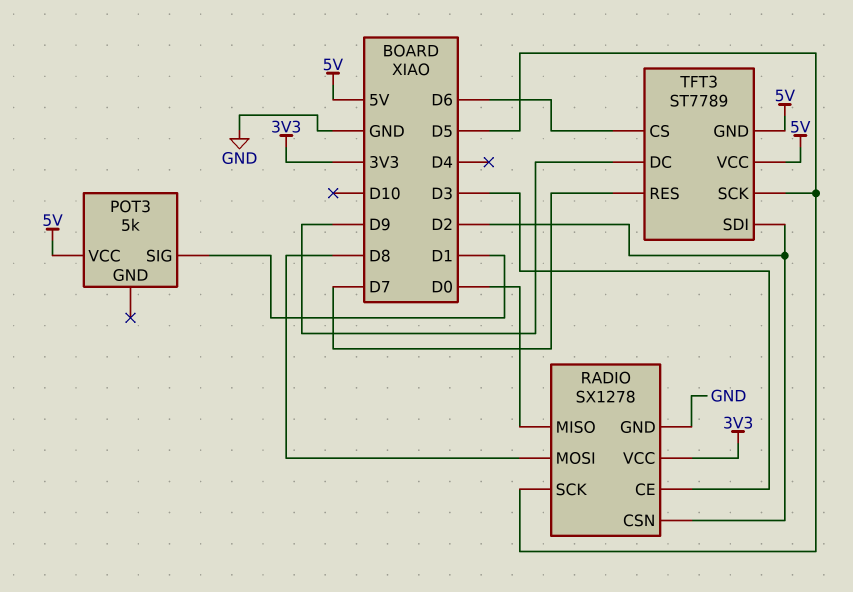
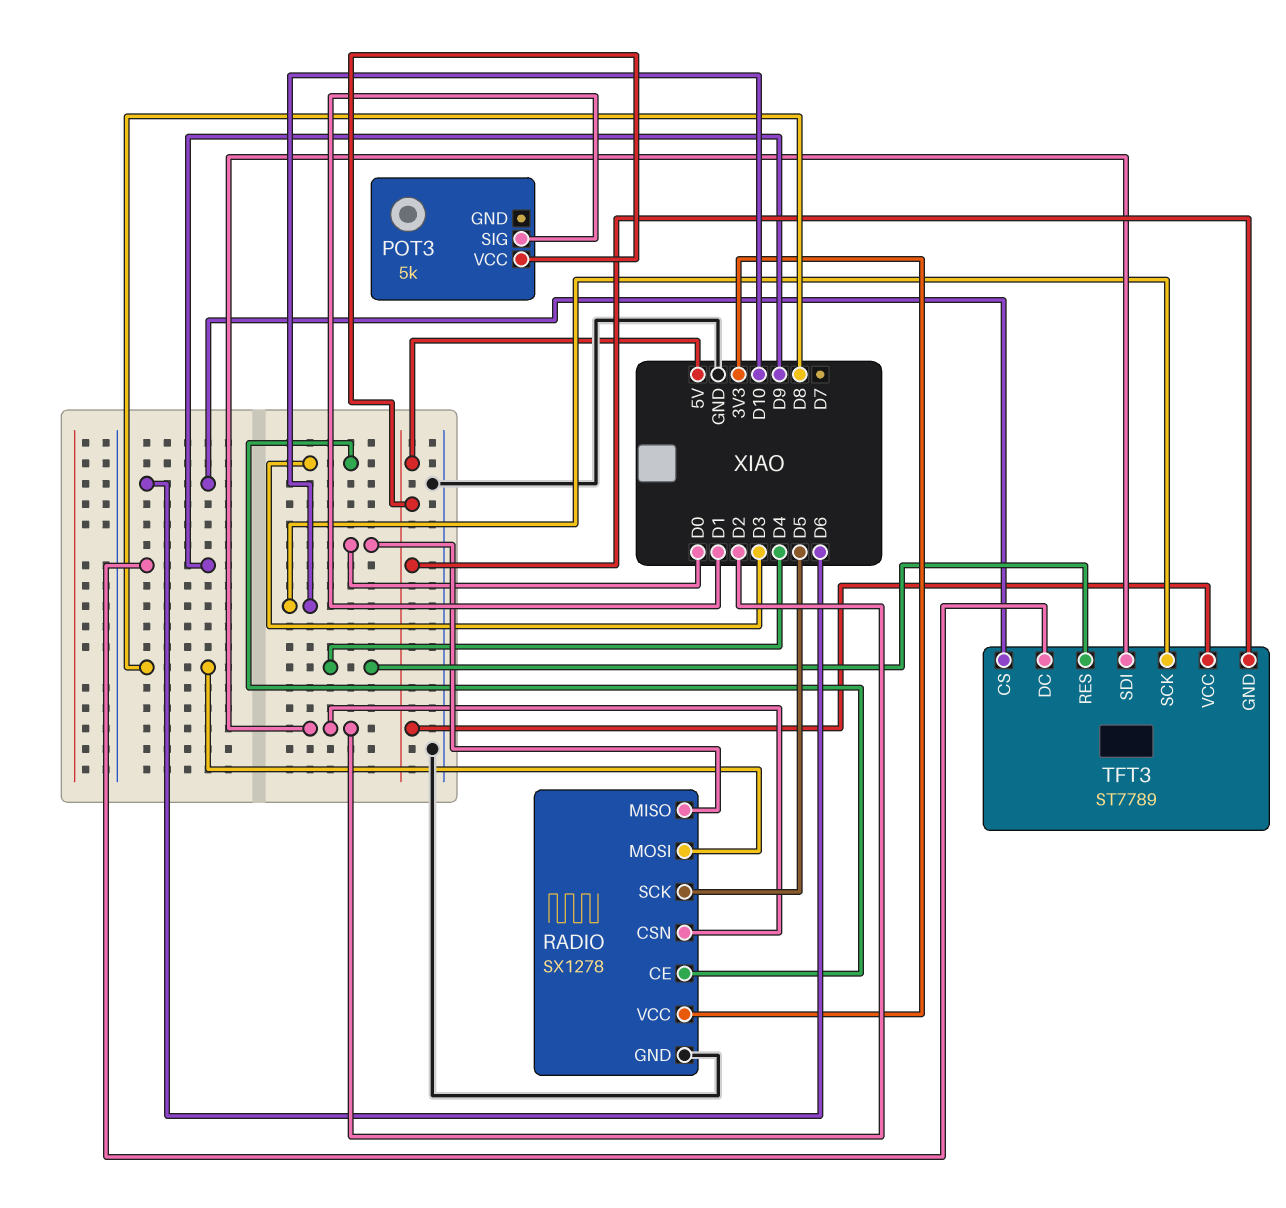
TFT3 pin RES: D7 -> D4
TFT3 pin SCK: D5 -> D10

